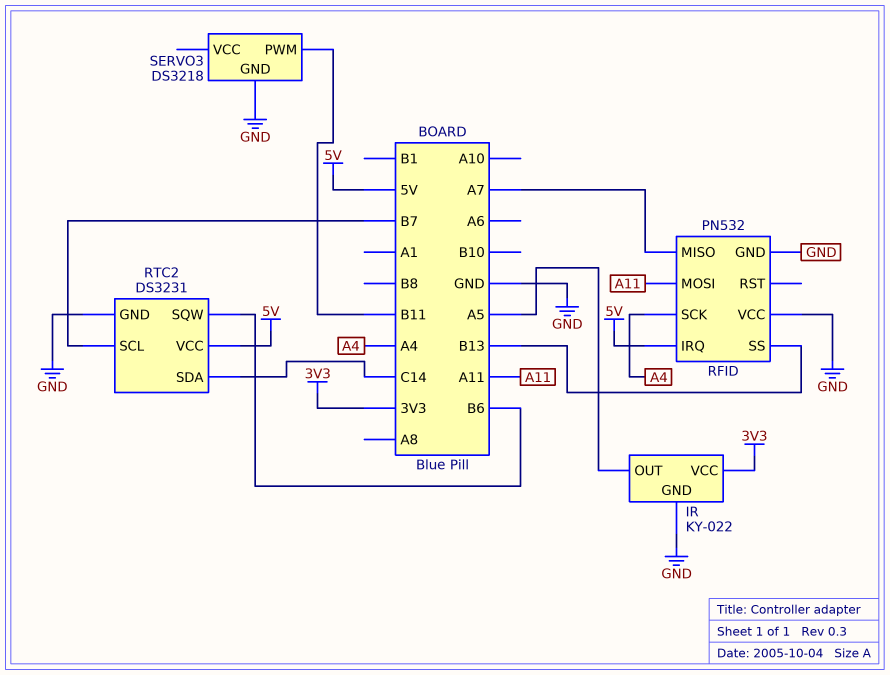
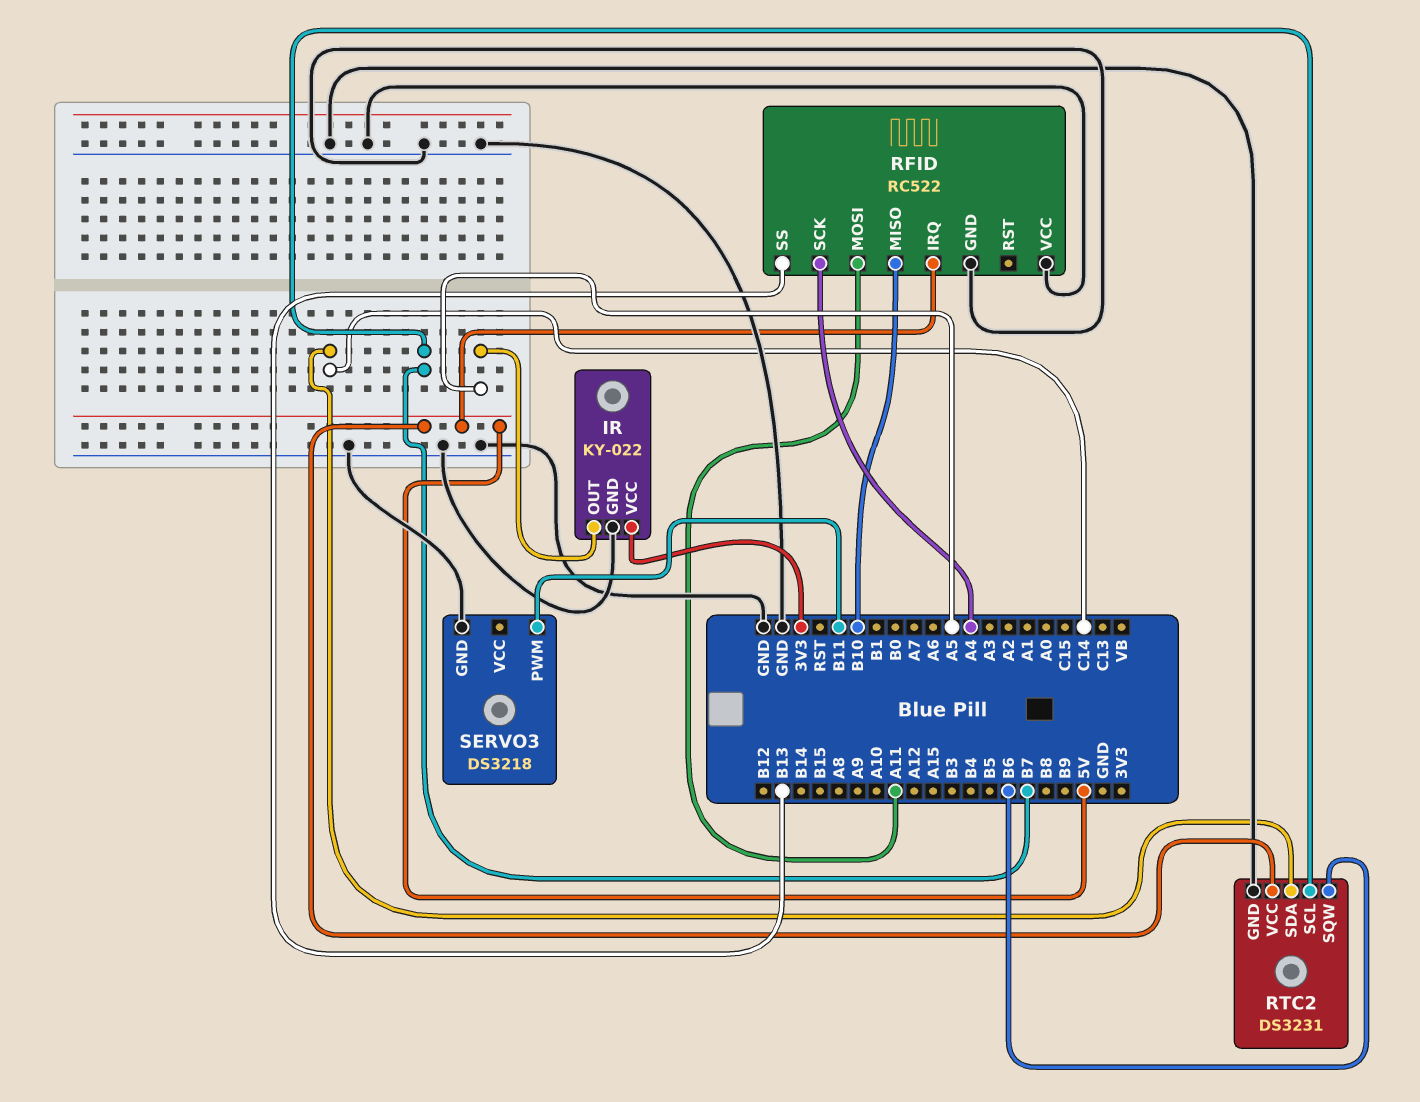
RFID: PN532 -> RC522
RFID pin MISO: A7 -> B10

